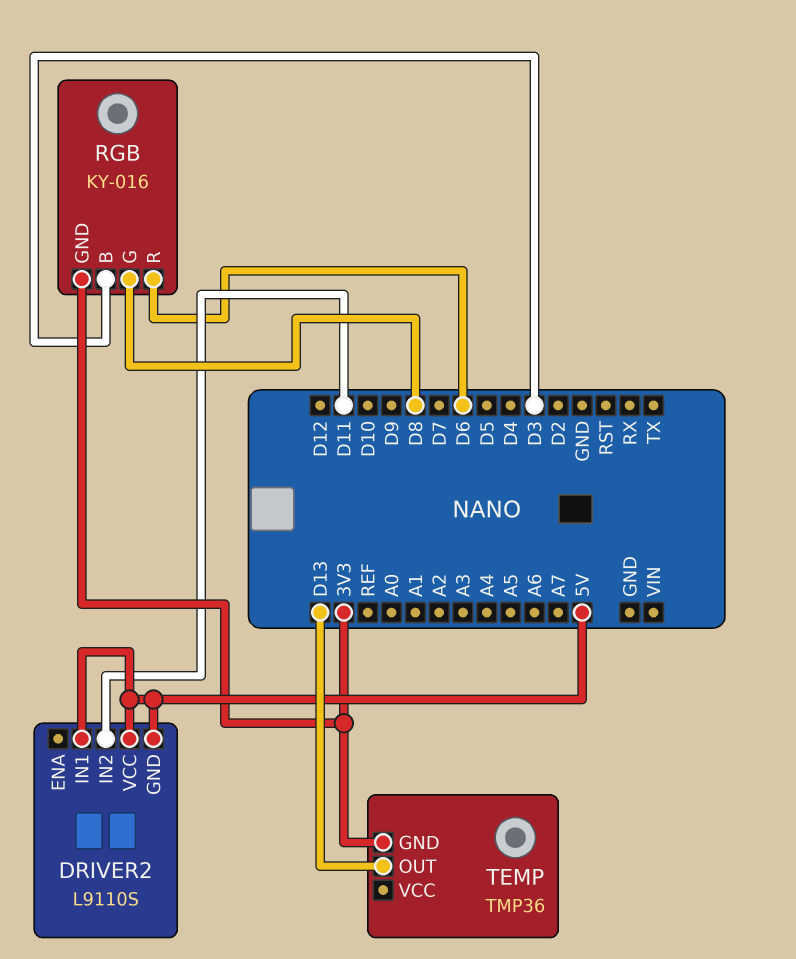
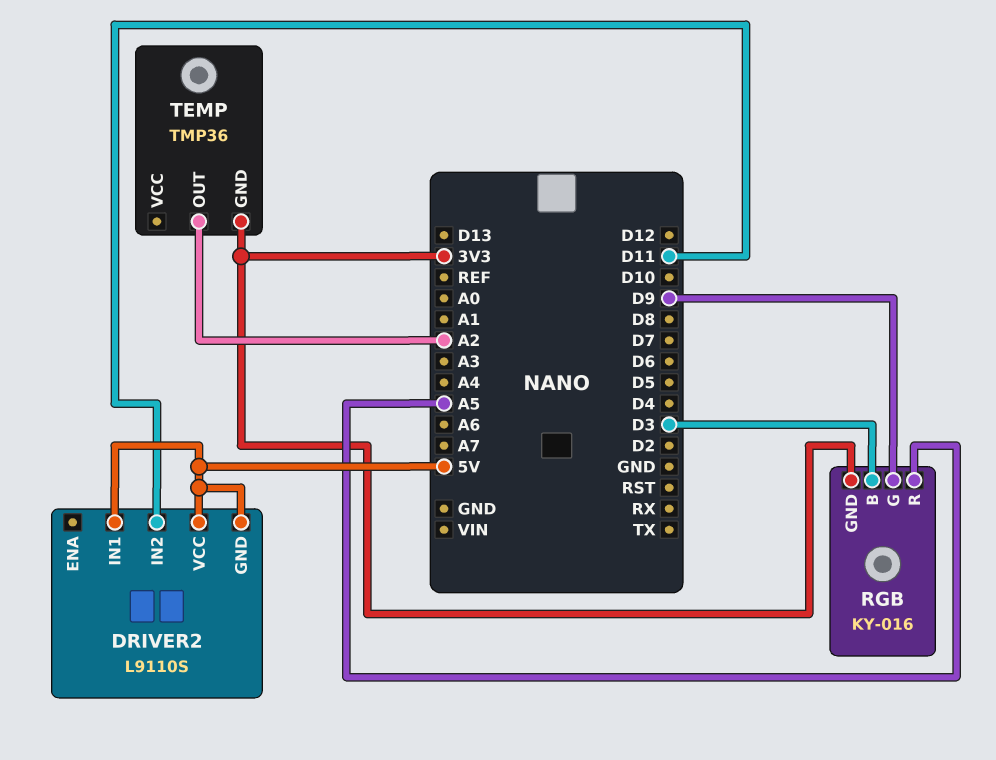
RGB pin G: D8 -> D9
RGB pin R: D6 -> A5
TEMP pin OUT: D13 -> A2

